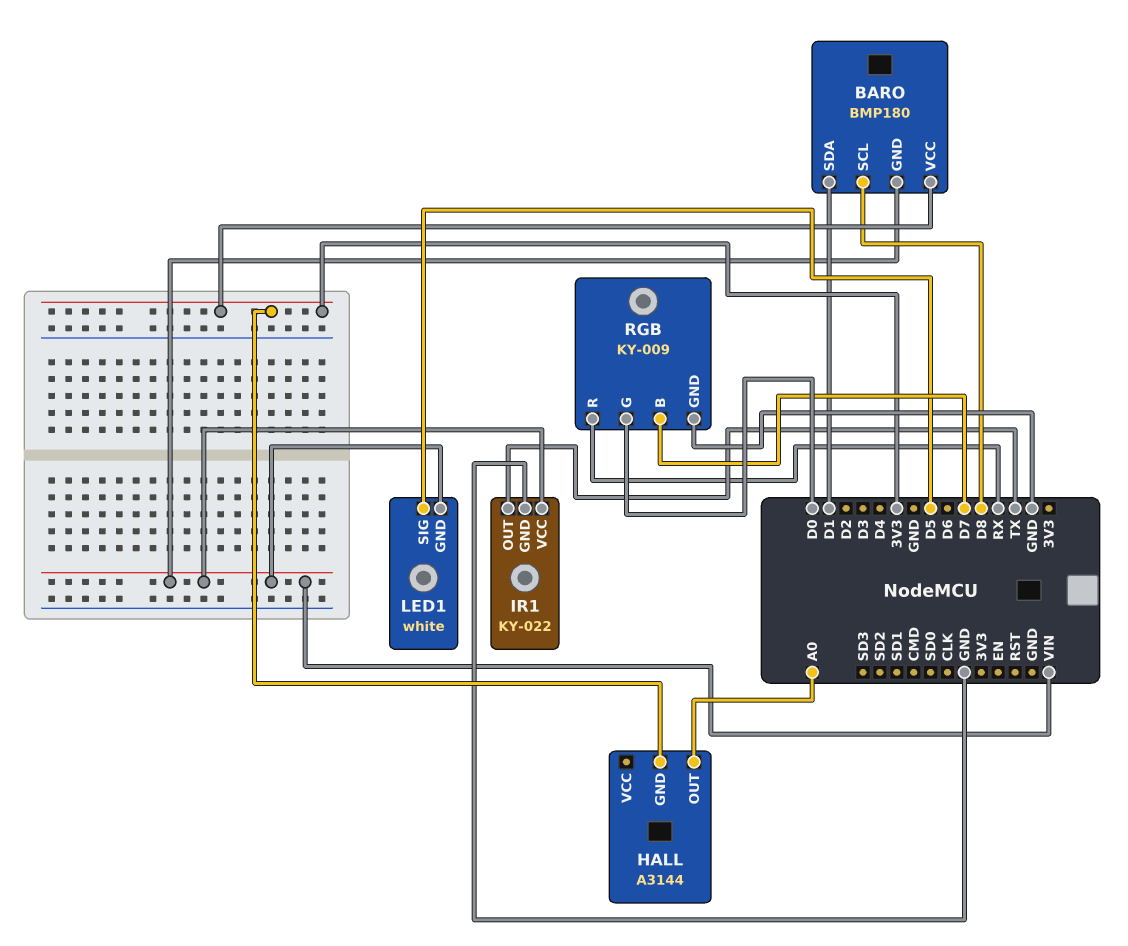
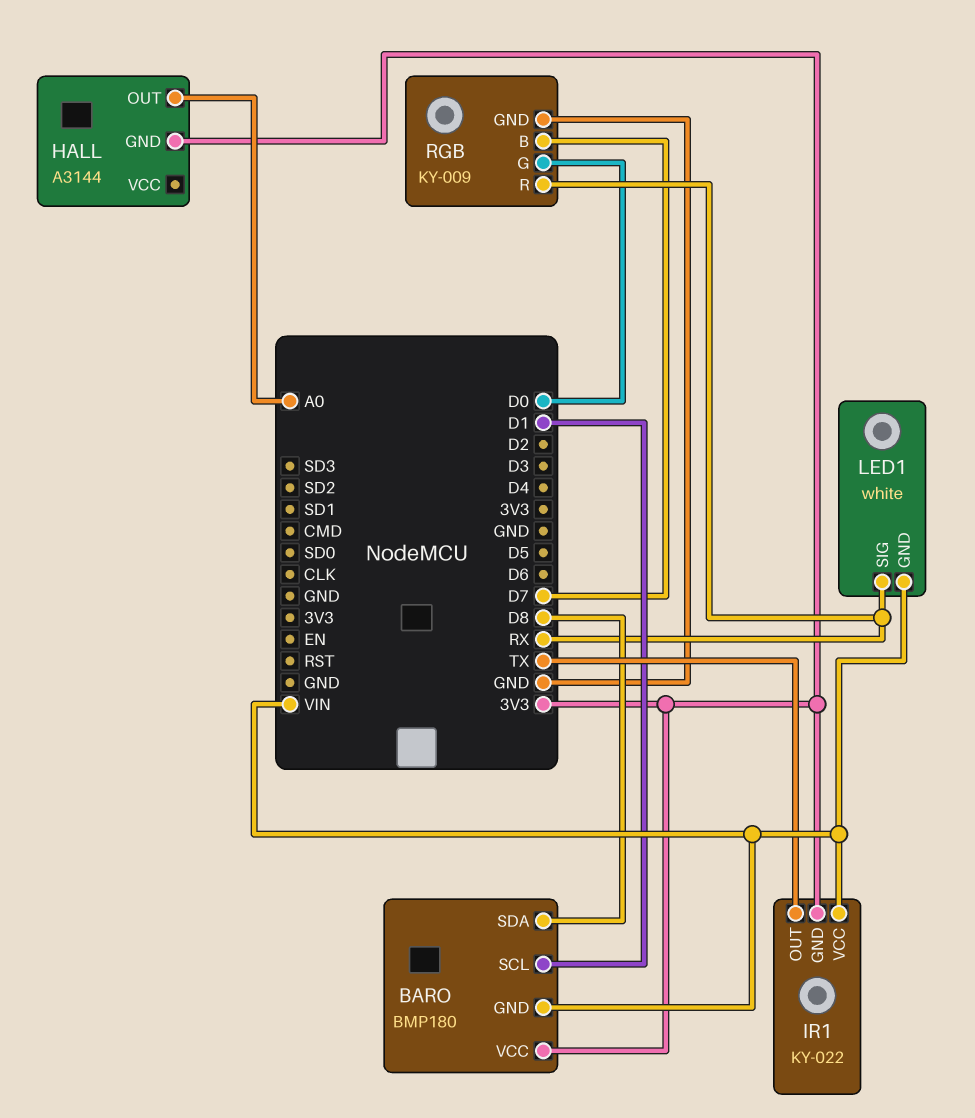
BARO pin SCL: D8 -> D1
BARO pin SDA: D1 -> D8
IR1 pin GND: GND -> 3V3
LED1 pin SIG: D5 -> RX

